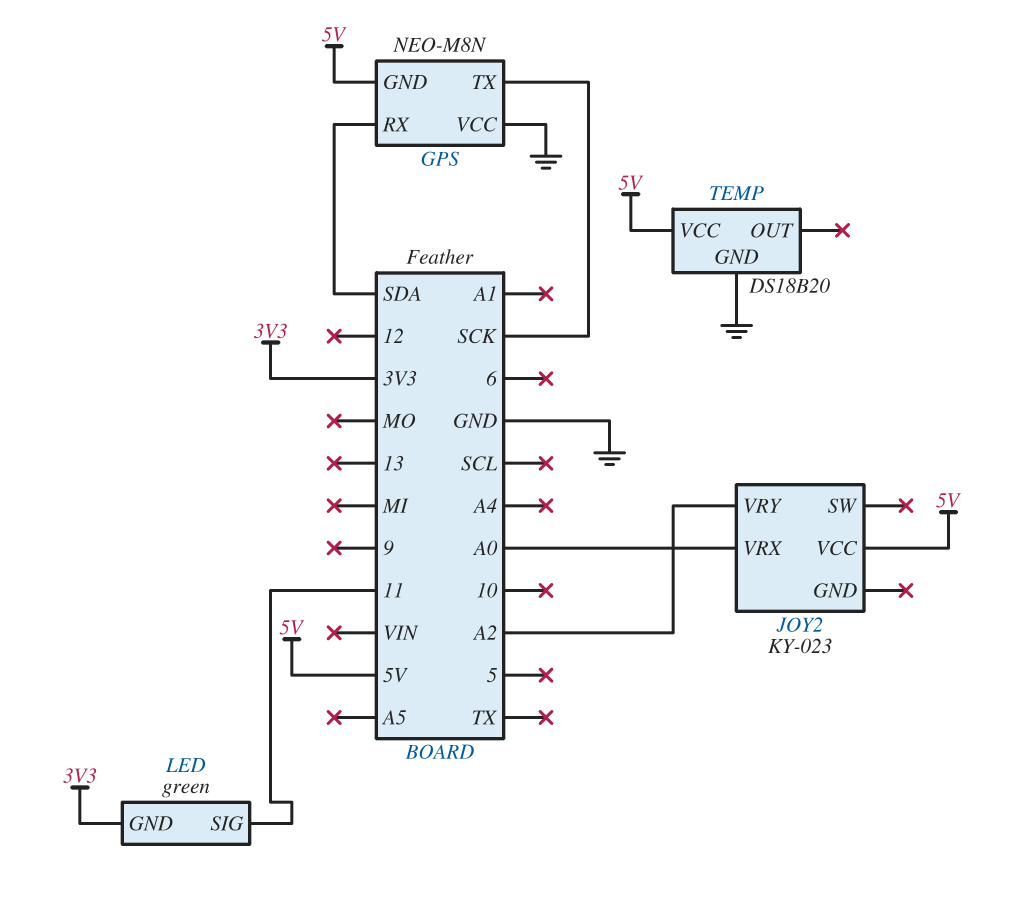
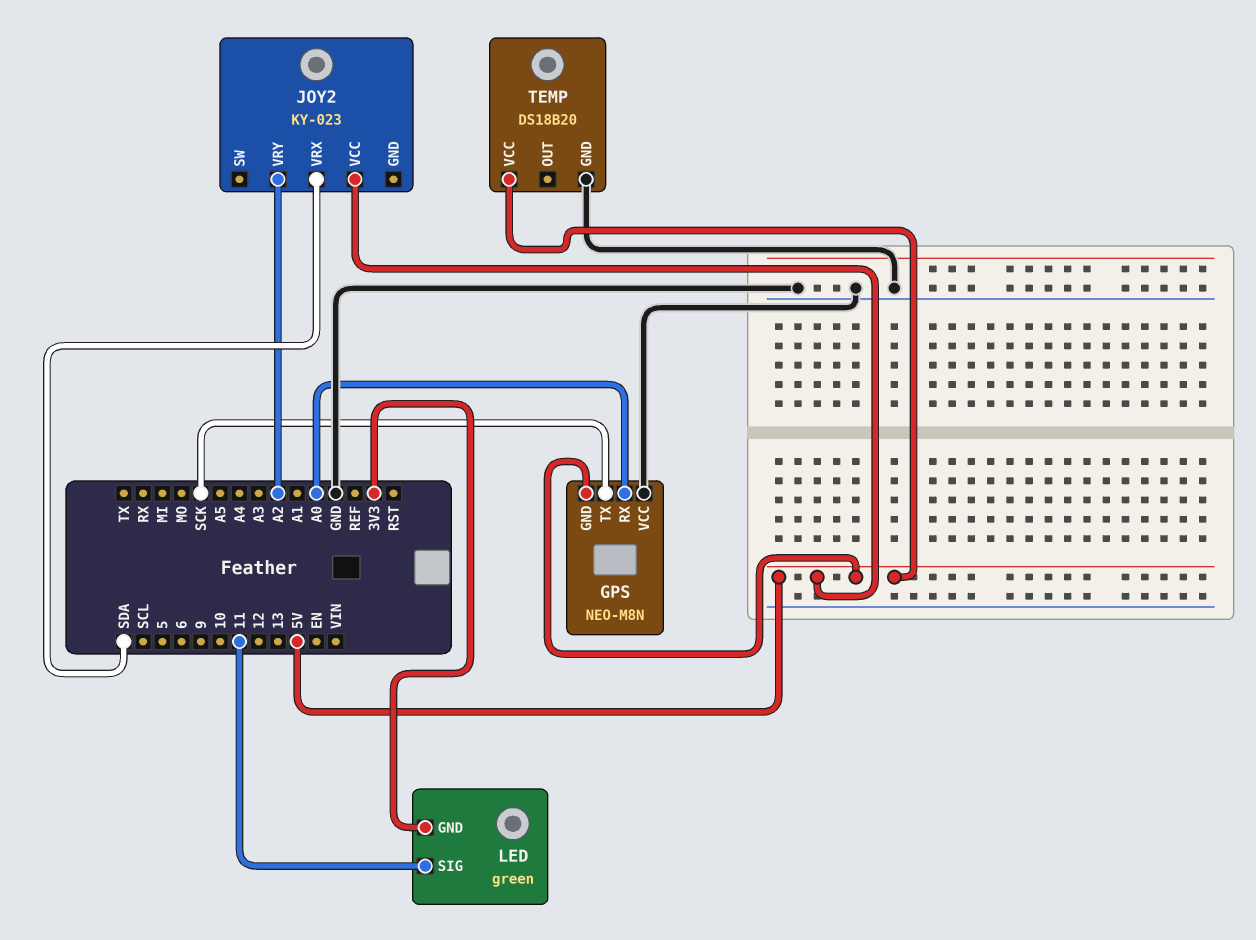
GPS pin RX: SDA -> A0
JOY2 pin VRX: A0 -> SDA

